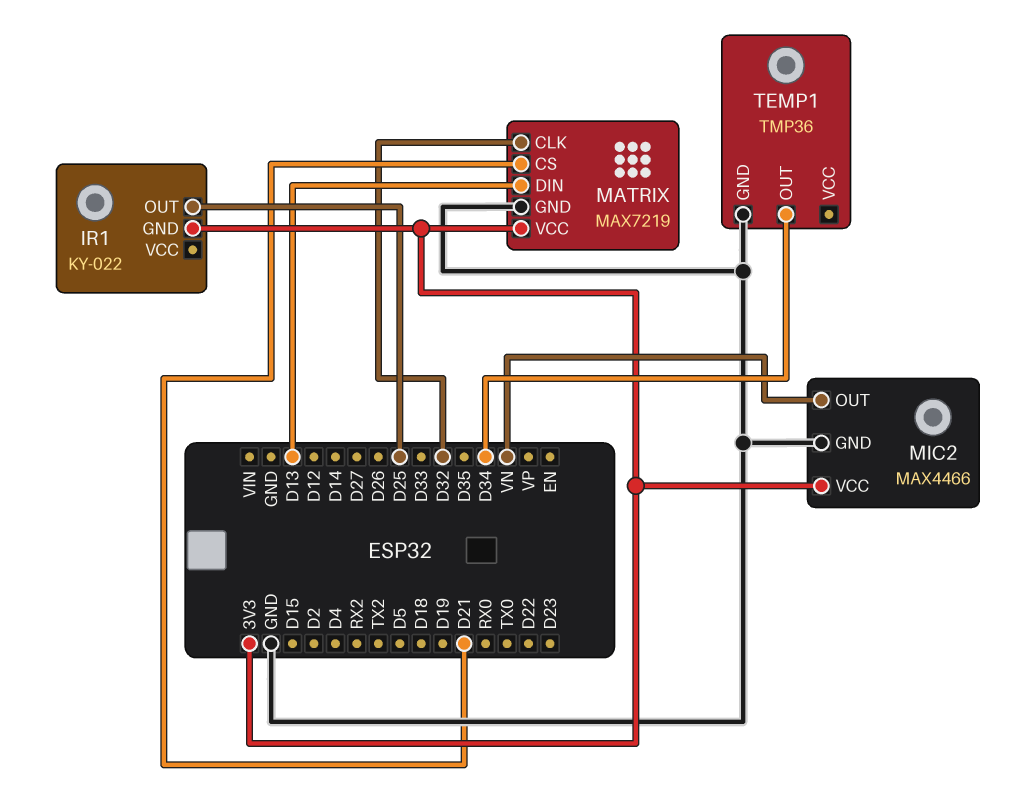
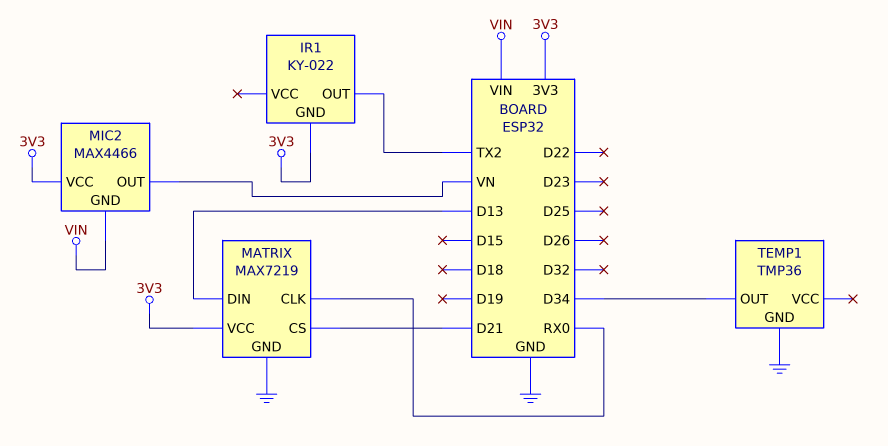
IR1 pin OUT: D25 -> TX2
MATRIX pin CLK: D32 -> RX0
MIC2 pin GND: GND -> VIN

